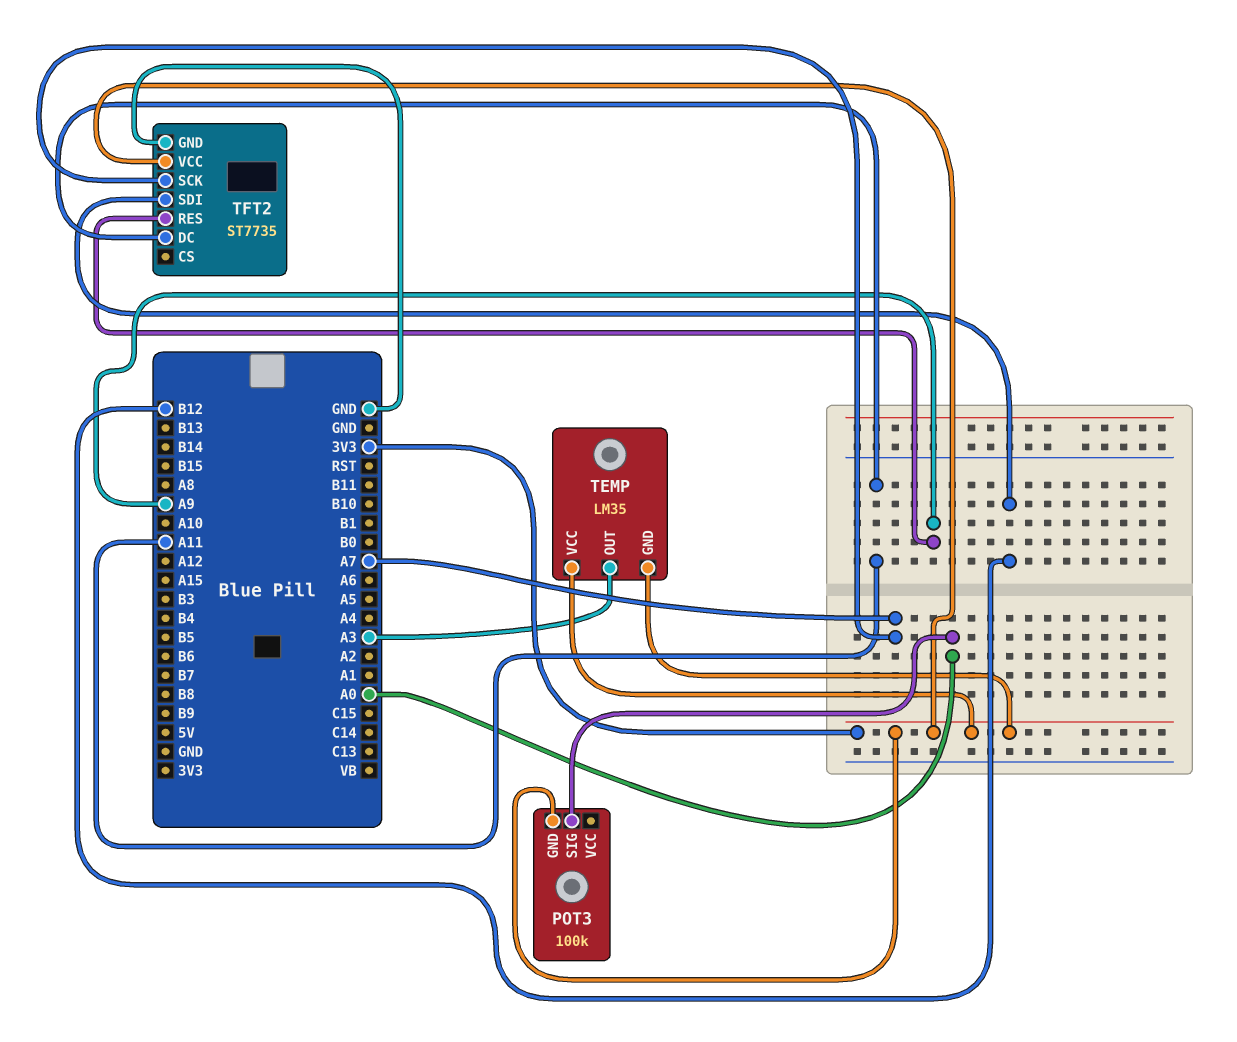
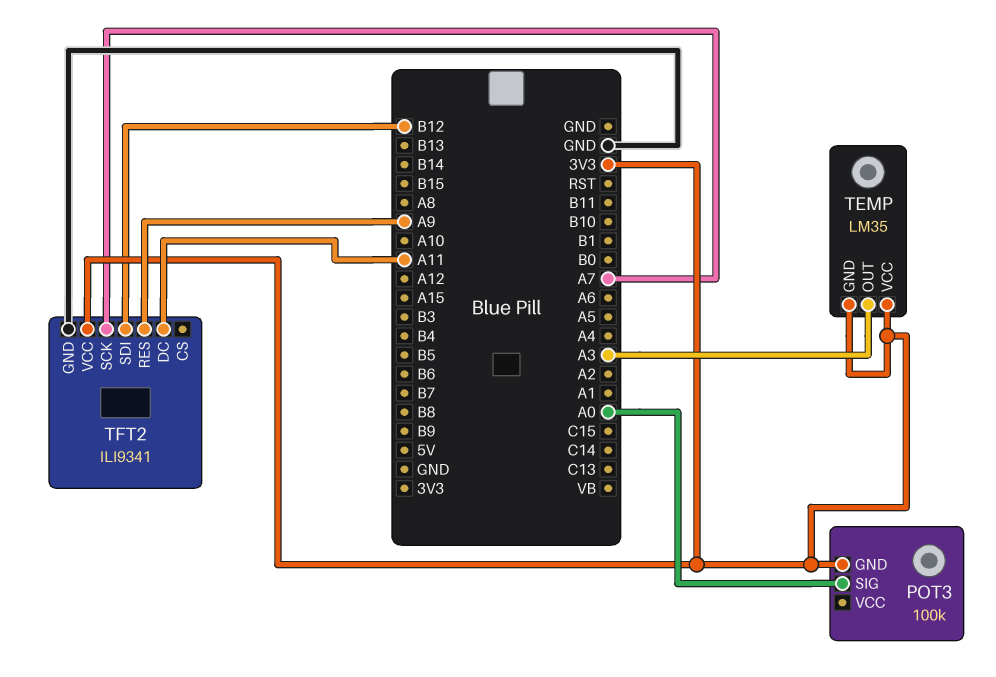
TFT2: ST7735 -> ILI9341

